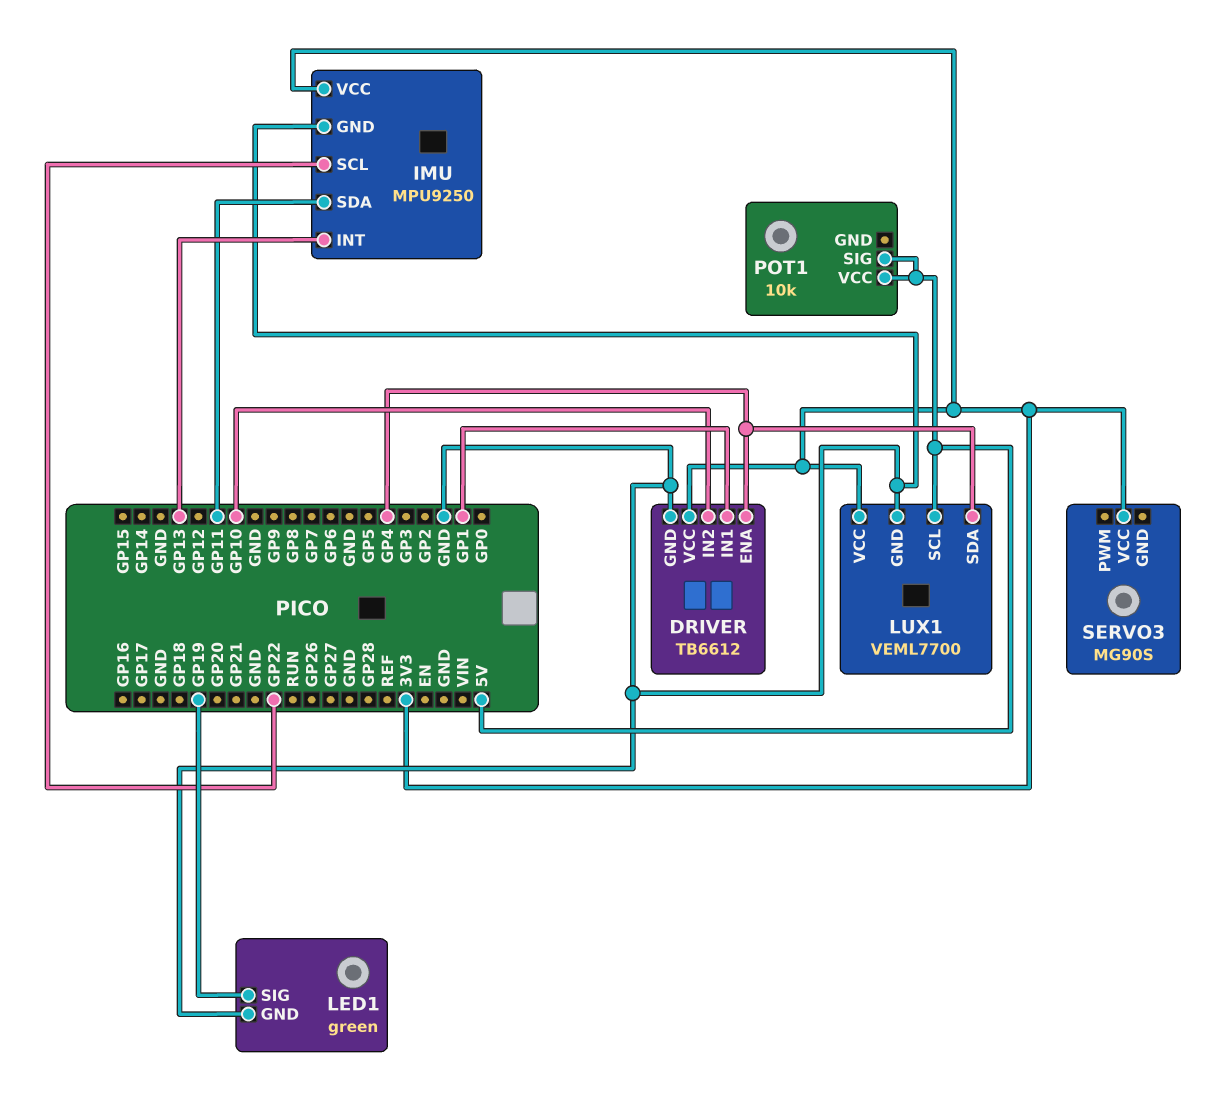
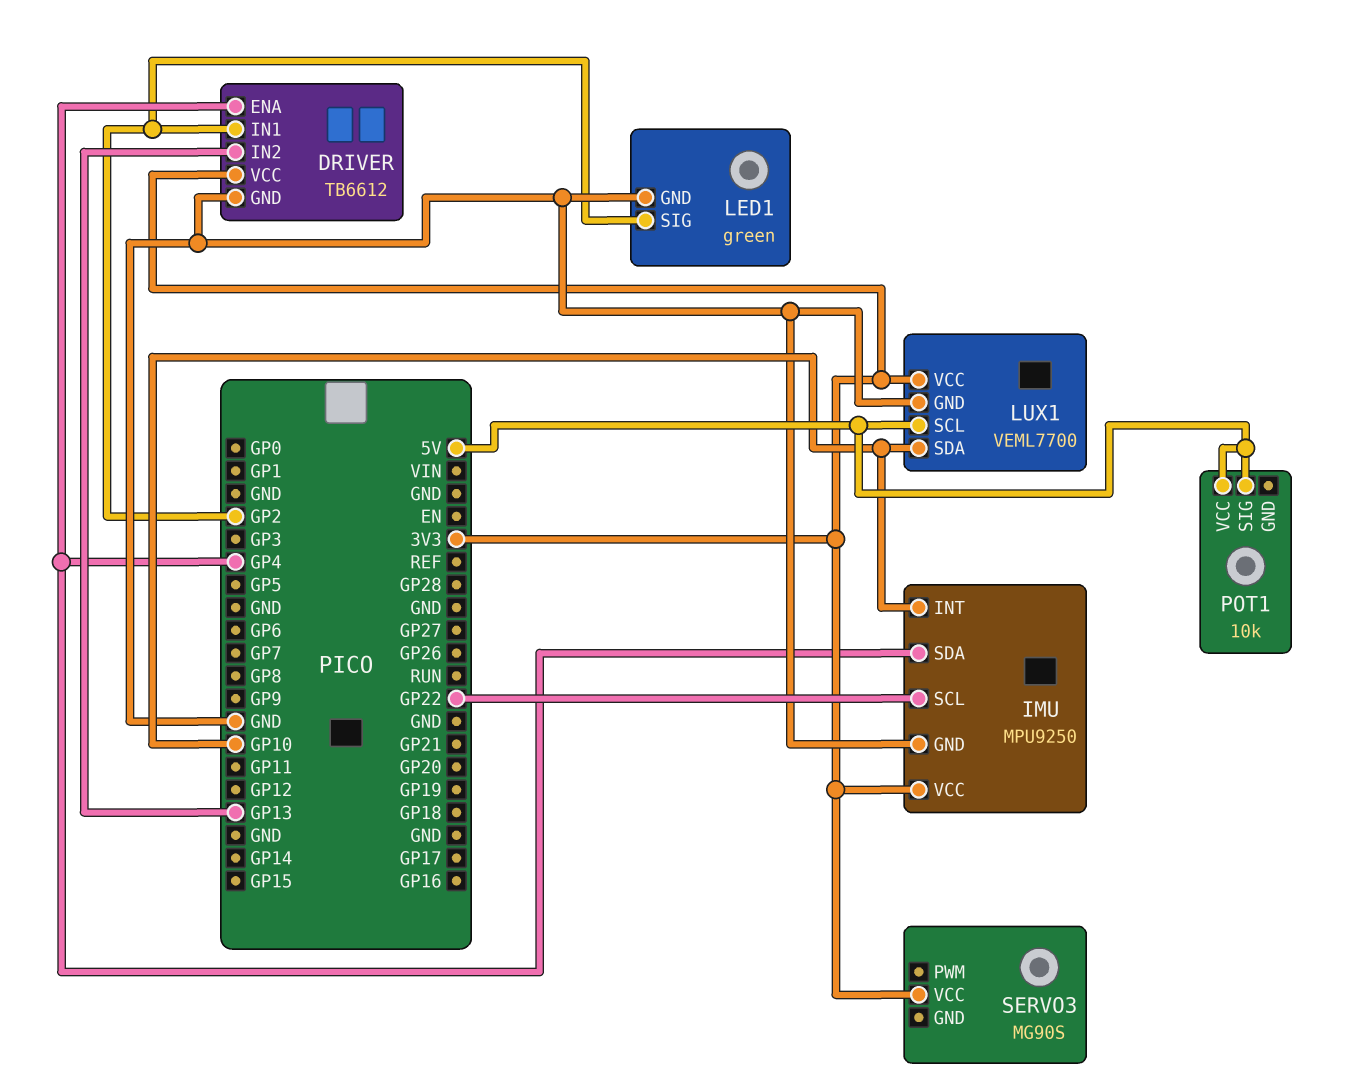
DRIVER pin IN1: GP1 -> GP2
DRIVER pin IN2: GP10 -> GP13
IMU pin INT: GP13 -> GP10
IMU pin SDA: GP11 -> GP4
LED1 pin SIG: GP19 -> GP2
LUX1 pin SDA: GP4 -> GP10

